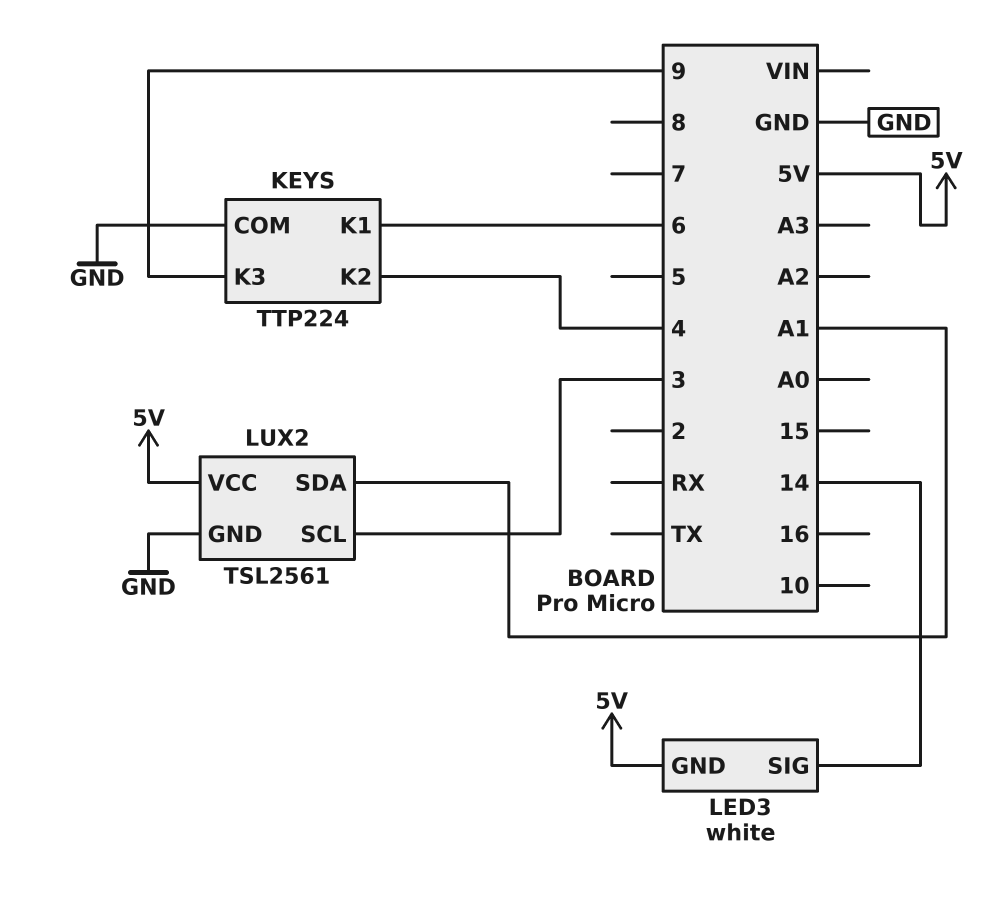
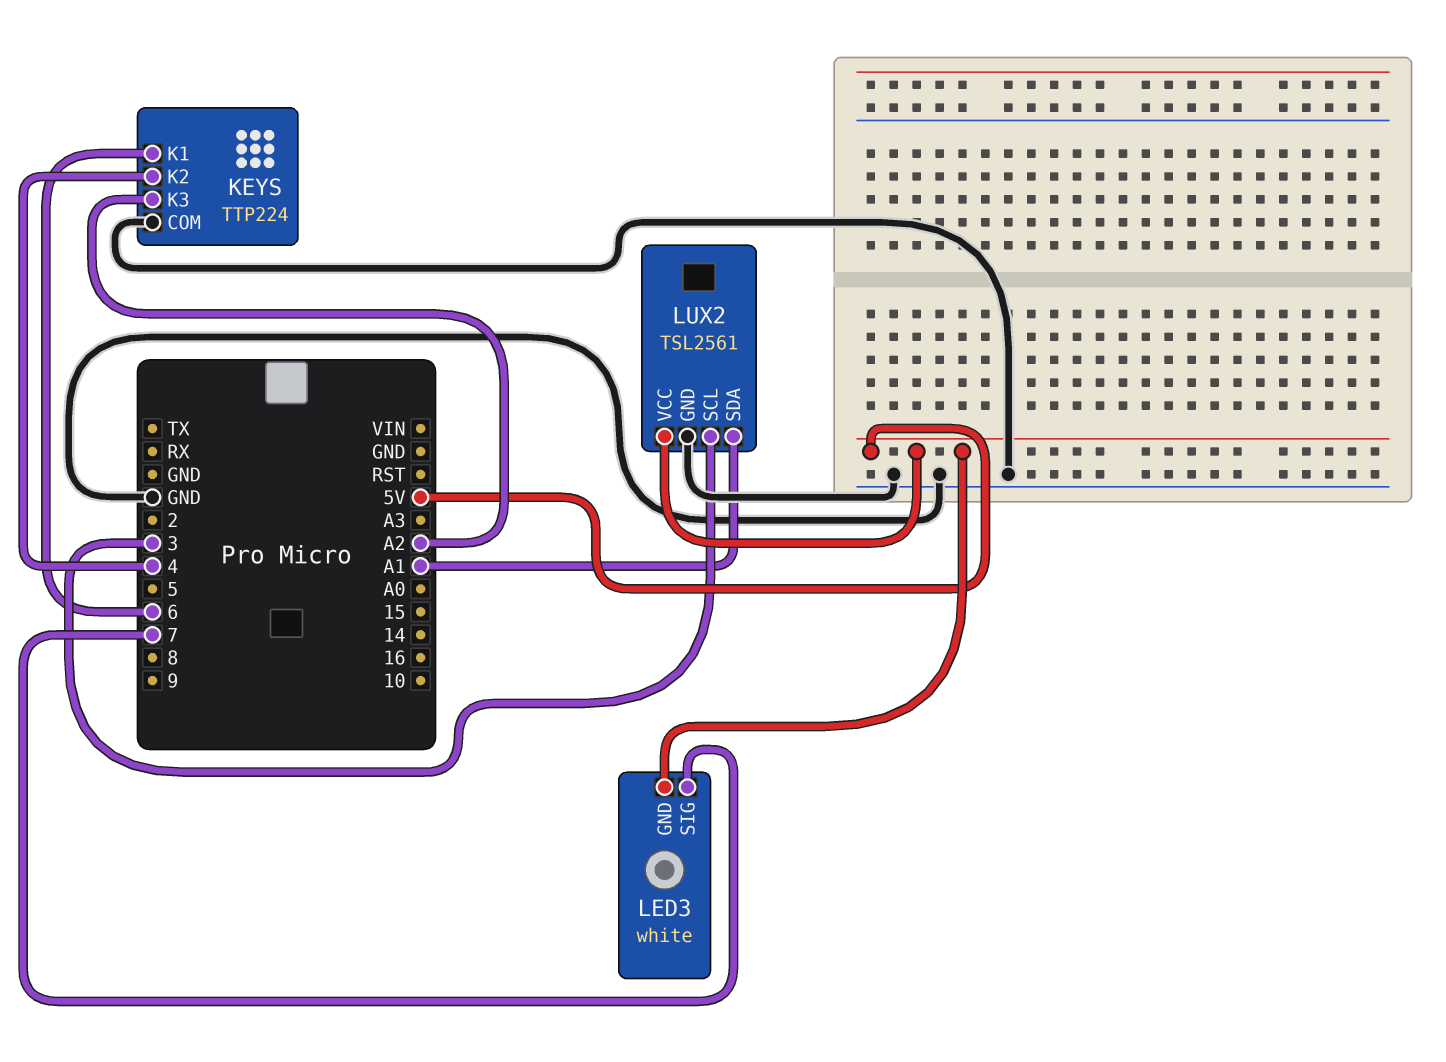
KEYS pin K3: 9 -> A2
LED3 pin SIG: 14 -> 7

